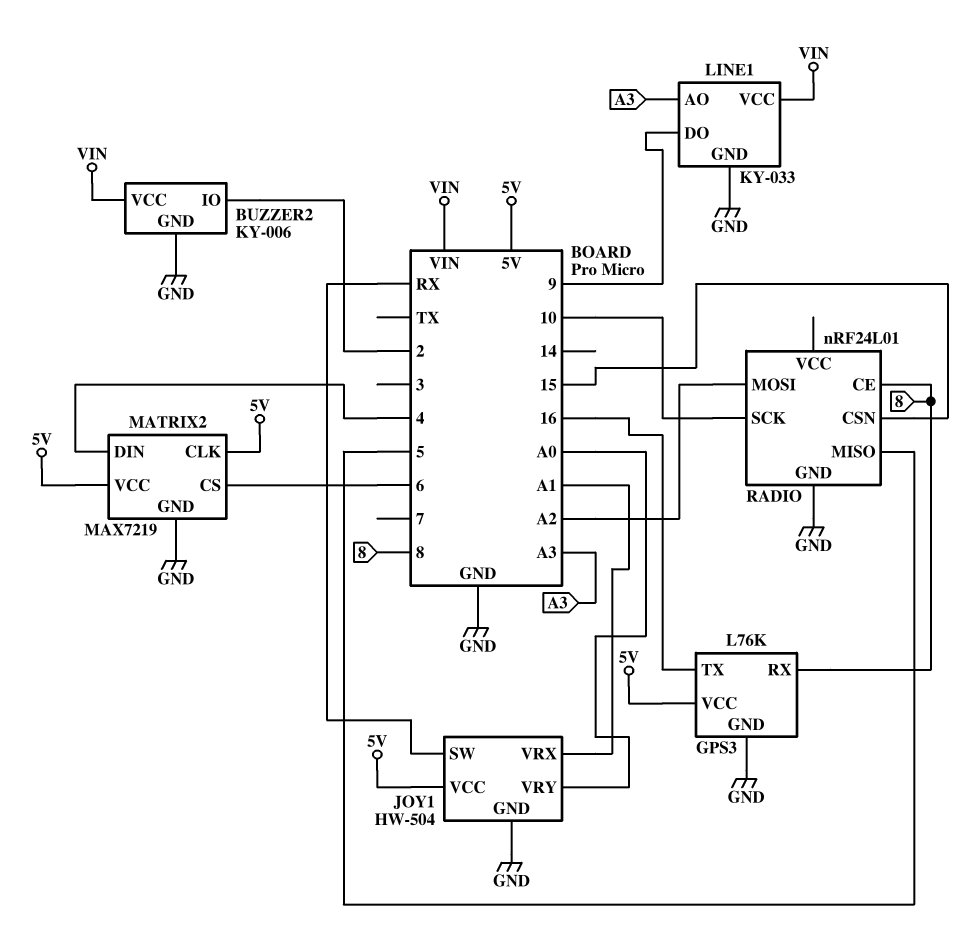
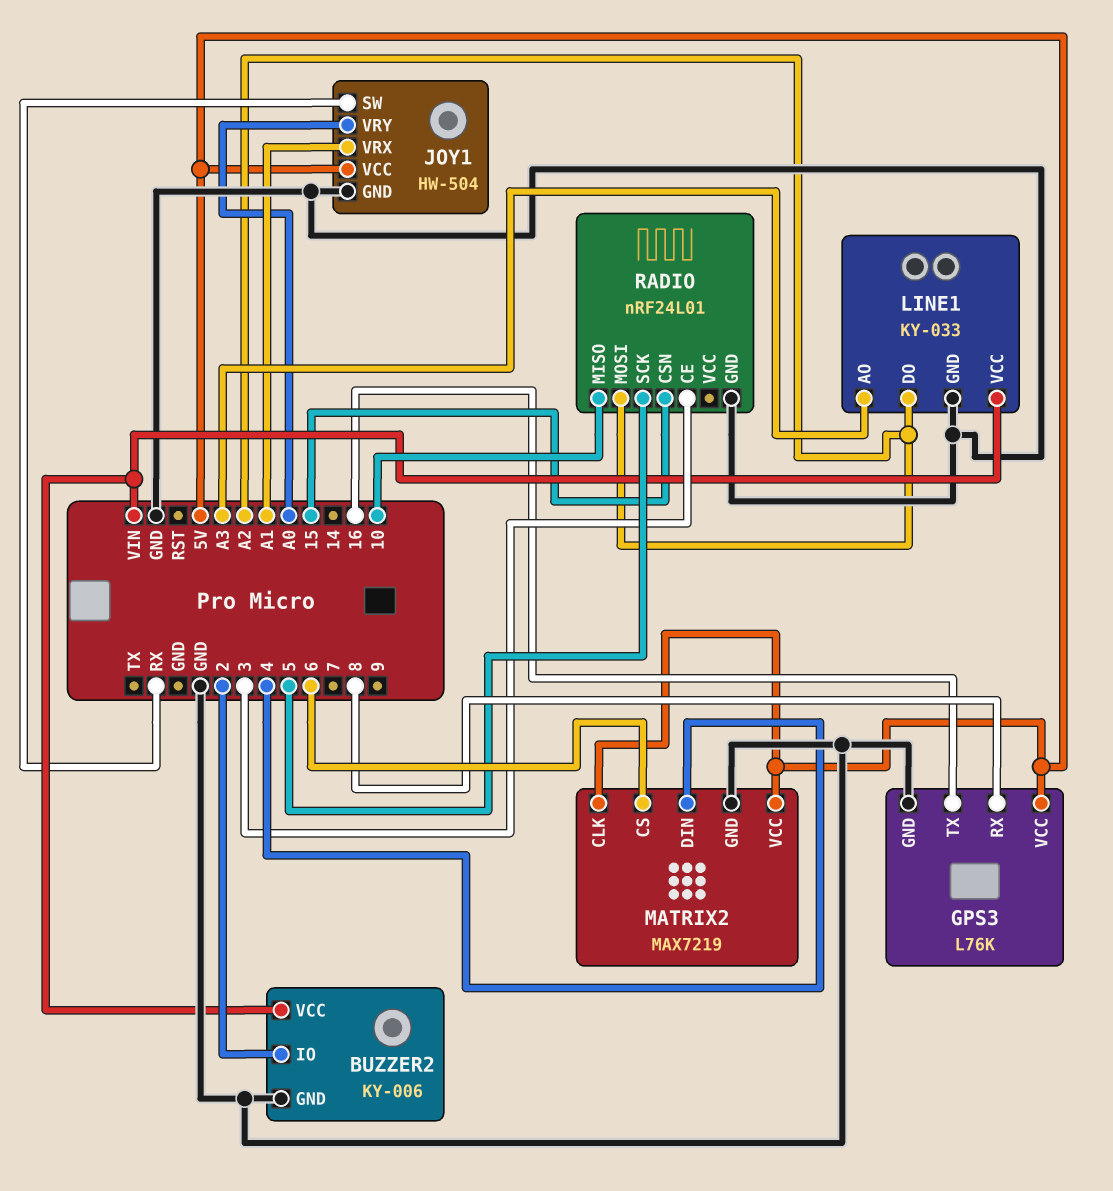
LINE1 pin DO: 9 -> A2
RADIO pin CE: 8 -> 3
RADIO pin MISO: 5 -> 10
RADIO pin SCK: 10 -> 5

